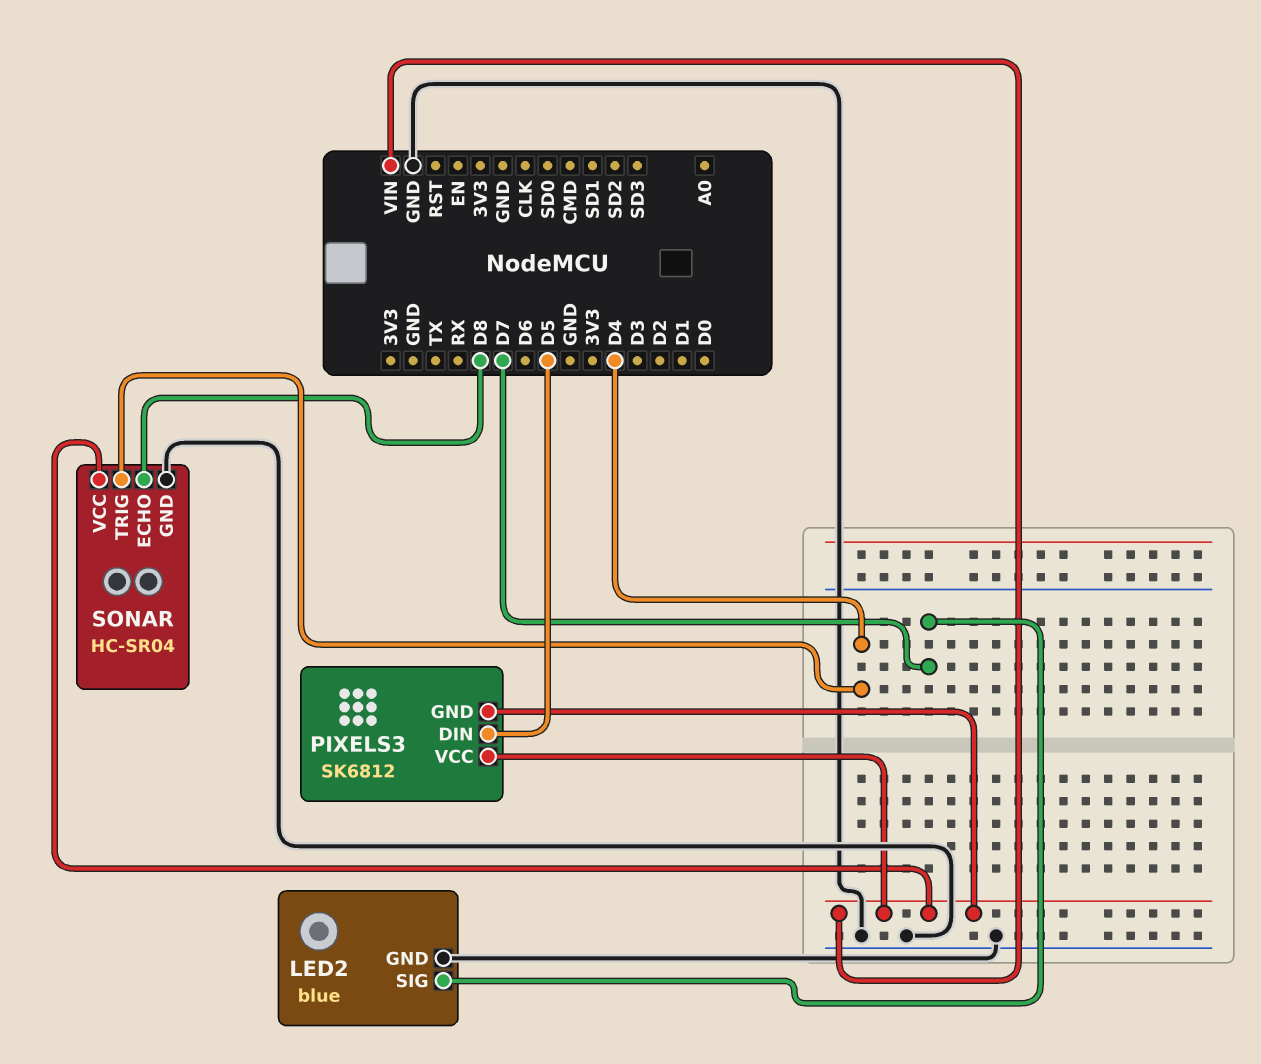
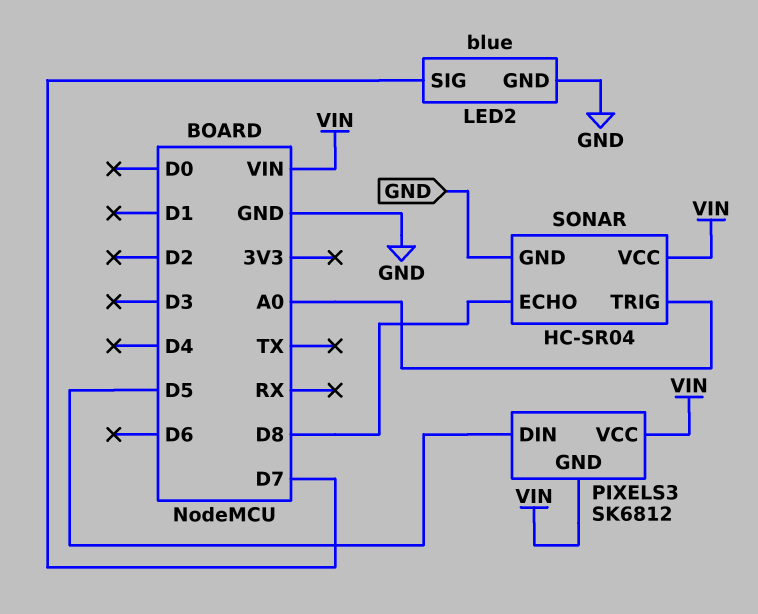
SONAR pin TRIG: D4 -> A0

